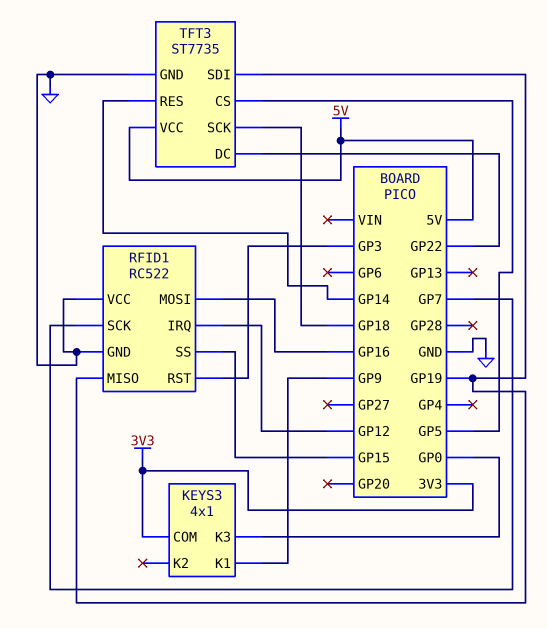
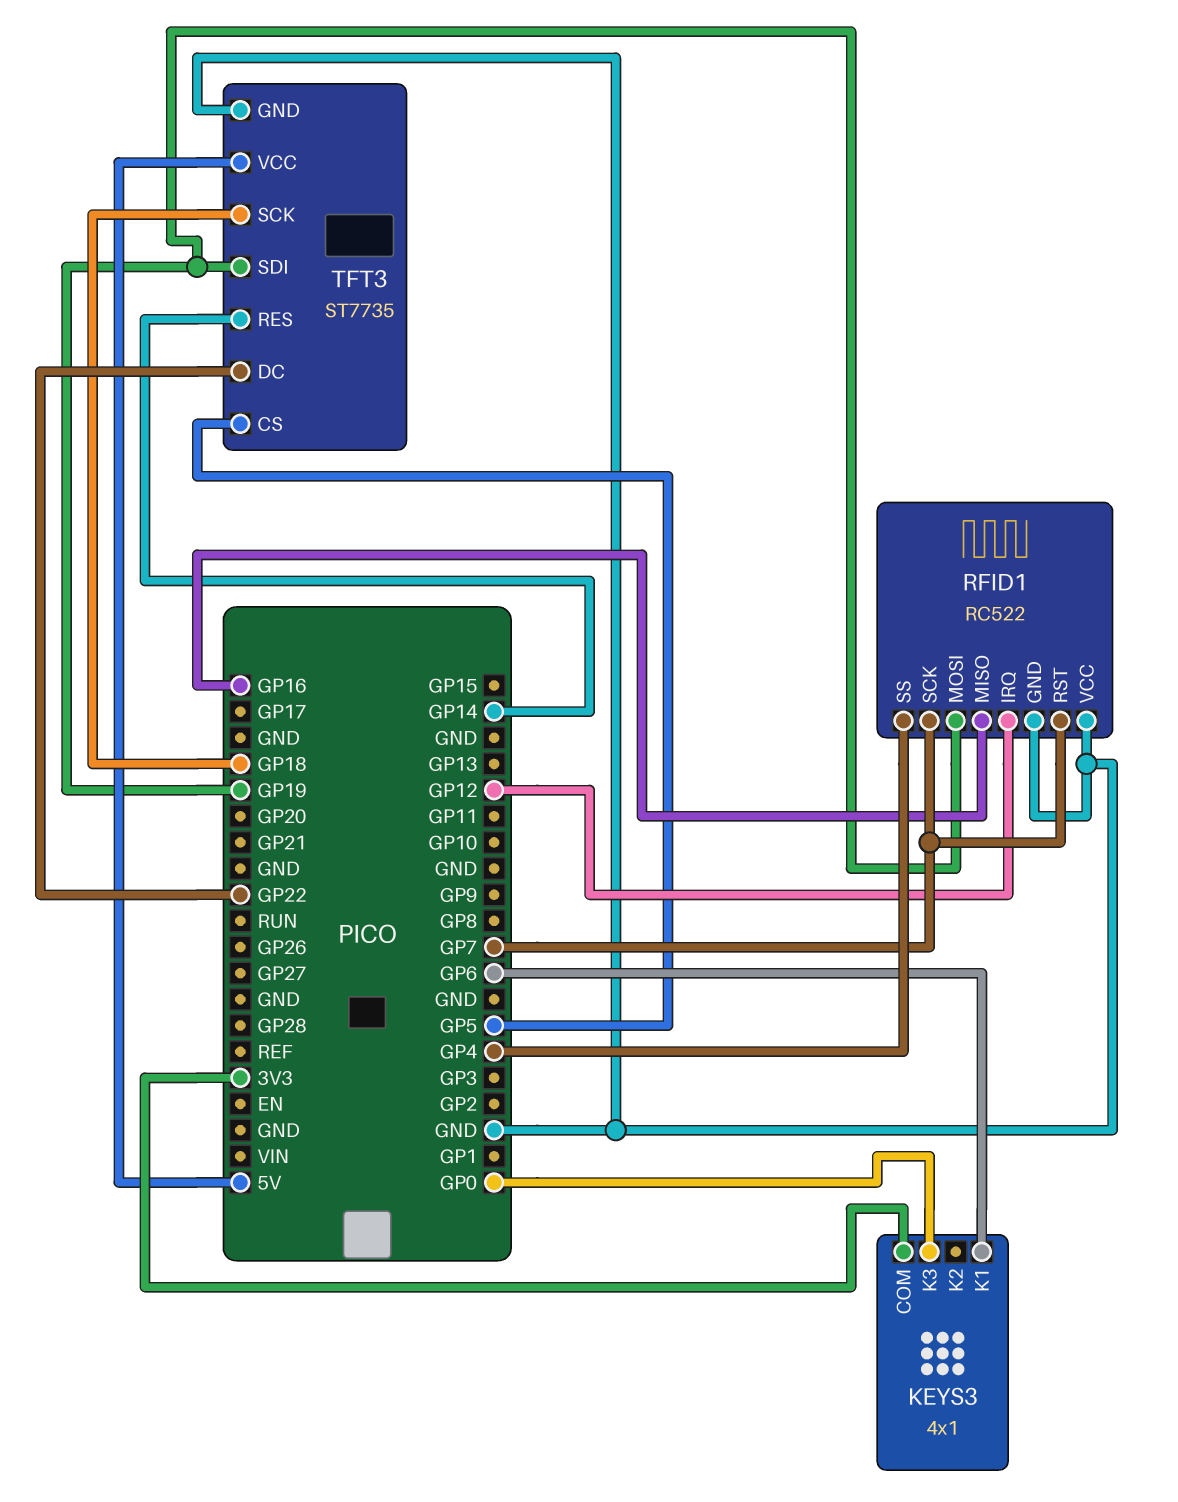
KEYS3 pin K1: GP9 -> GP6
RFID1 pin MISO: GP19 -> GP16
RFID1 pin MOSI: GP16 -> GP19
RFID1 pin RST: GP3 -> GP7
RFID1 pin SS: GP15 -> GP4

